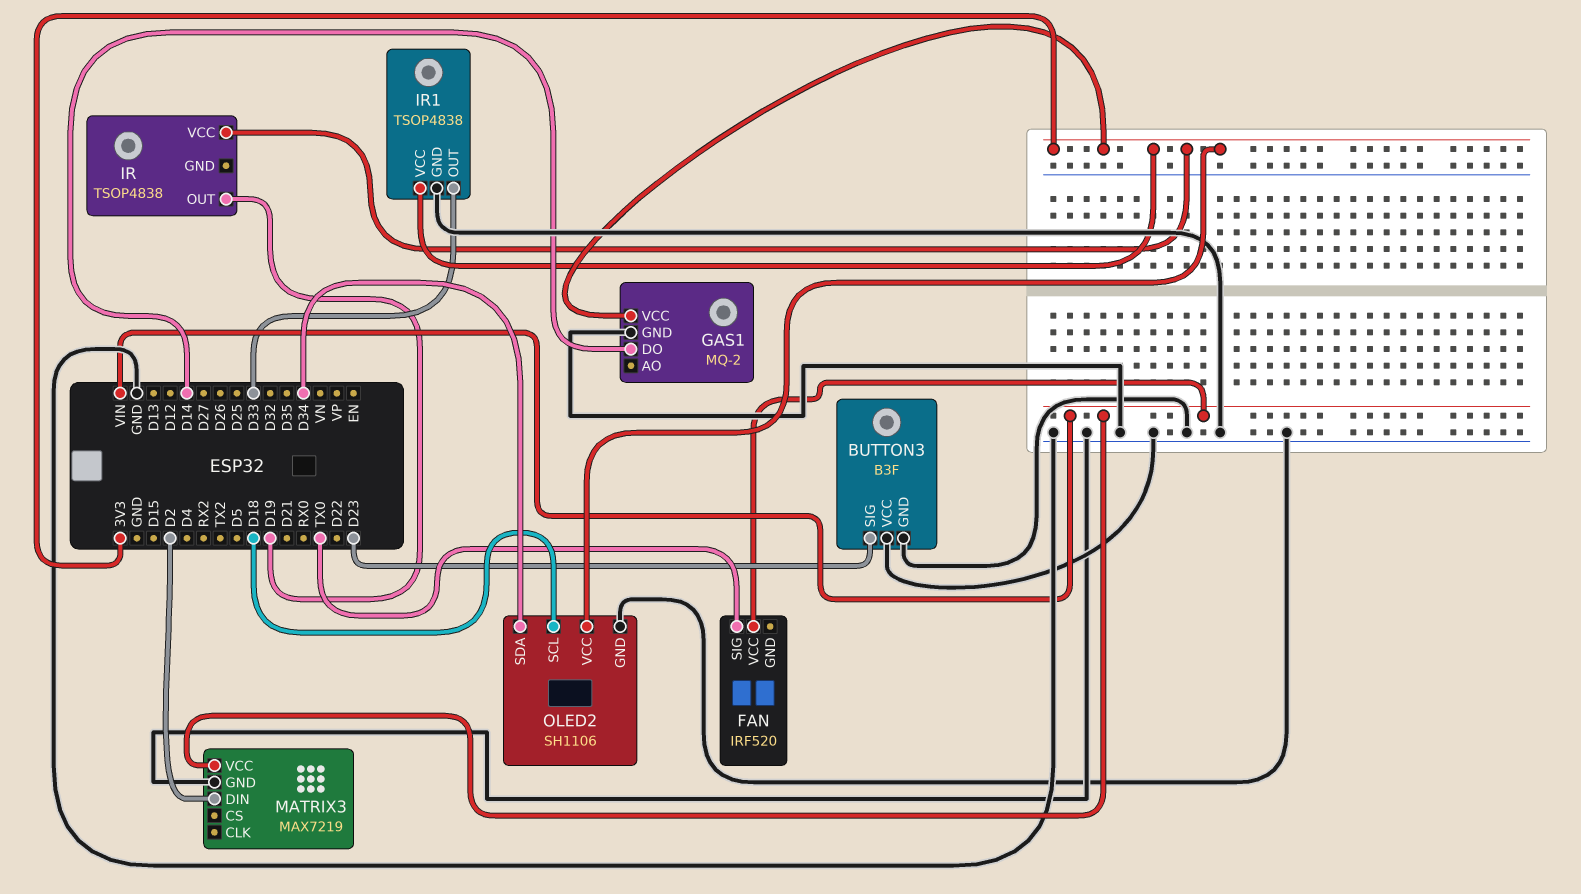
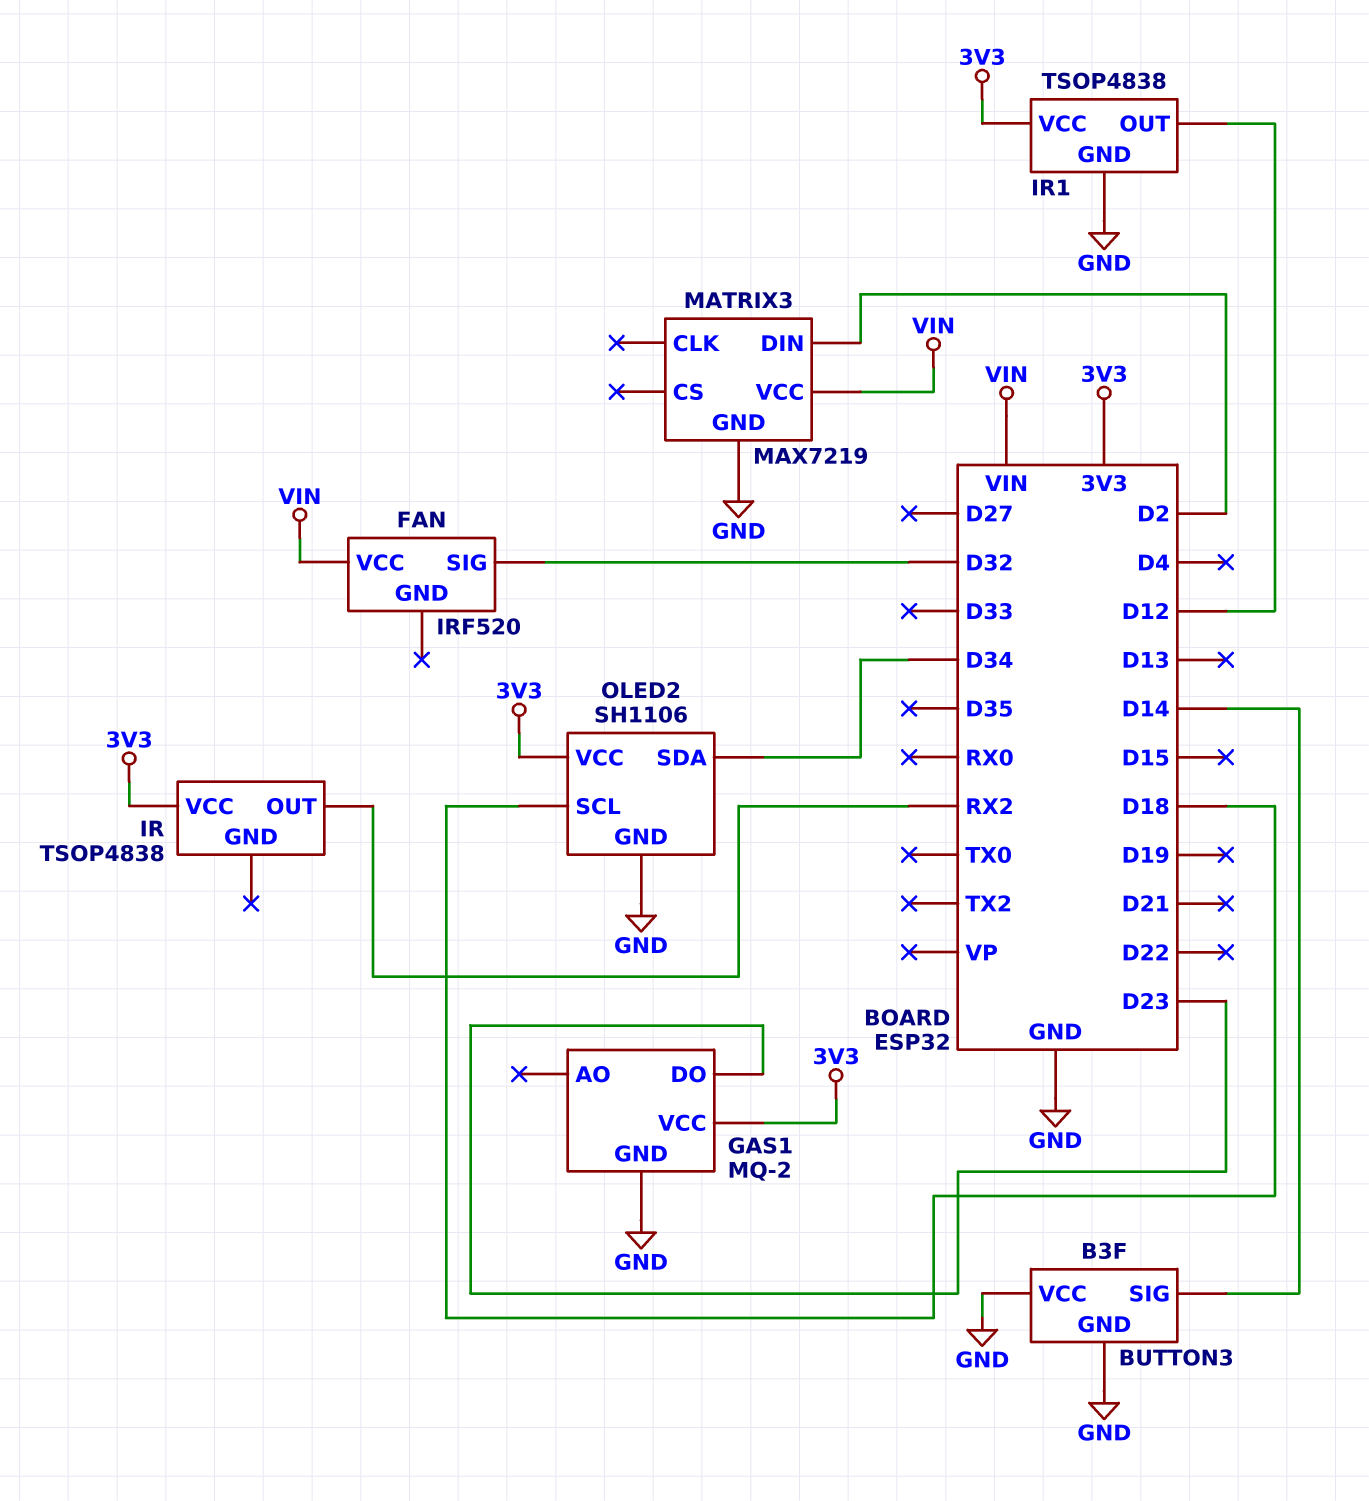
BUTTON3 pin SIG: D23 -> D14
FAN pin SIG: TX0 -> D32
GAS1 pin DO: D14 -> D23
IR pin OUT: D19 -> RX2
IR1 pin OUT: D33 -> D12

